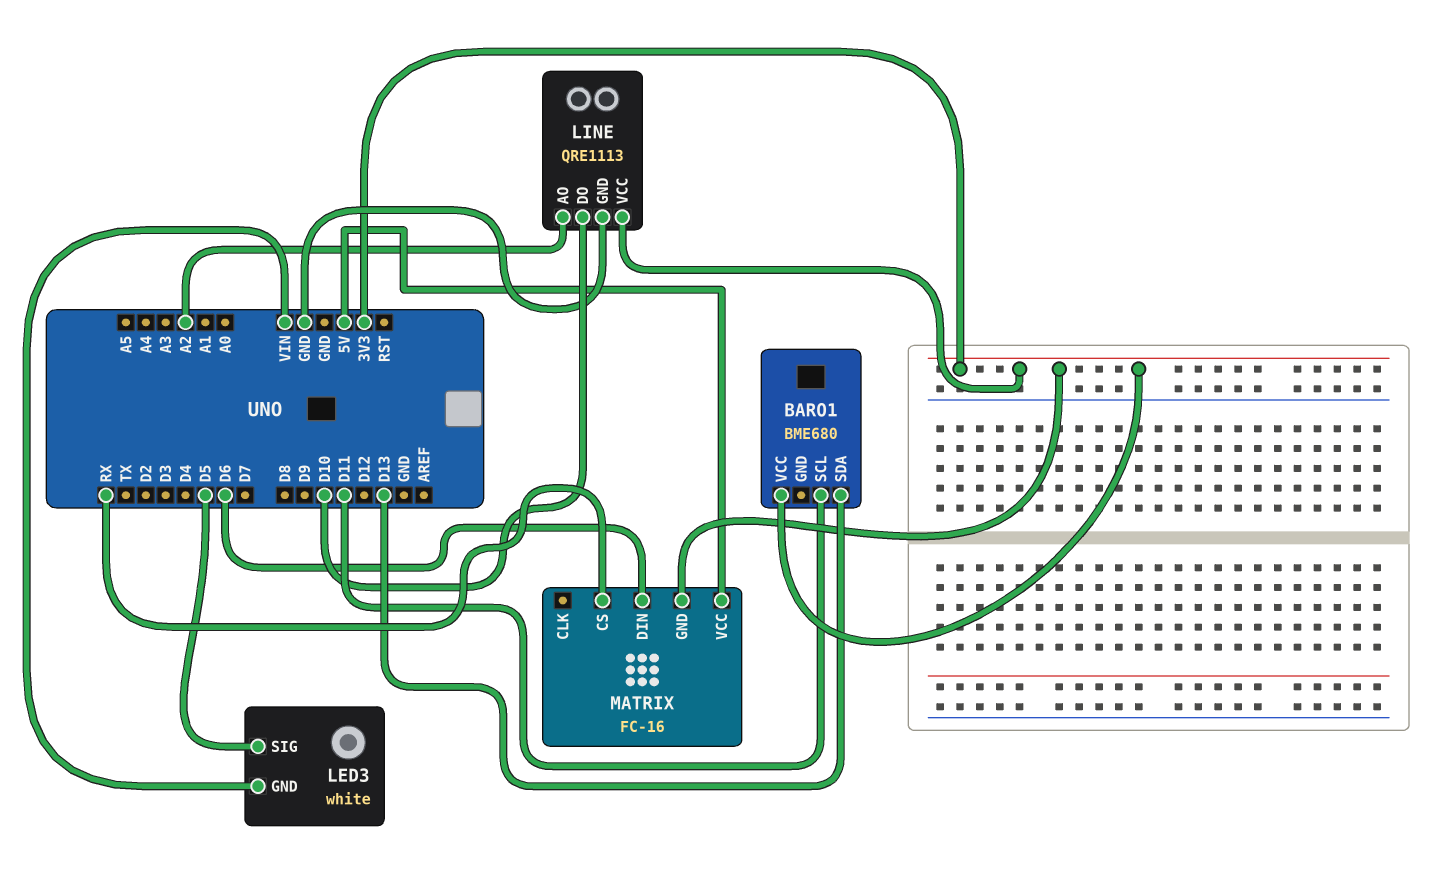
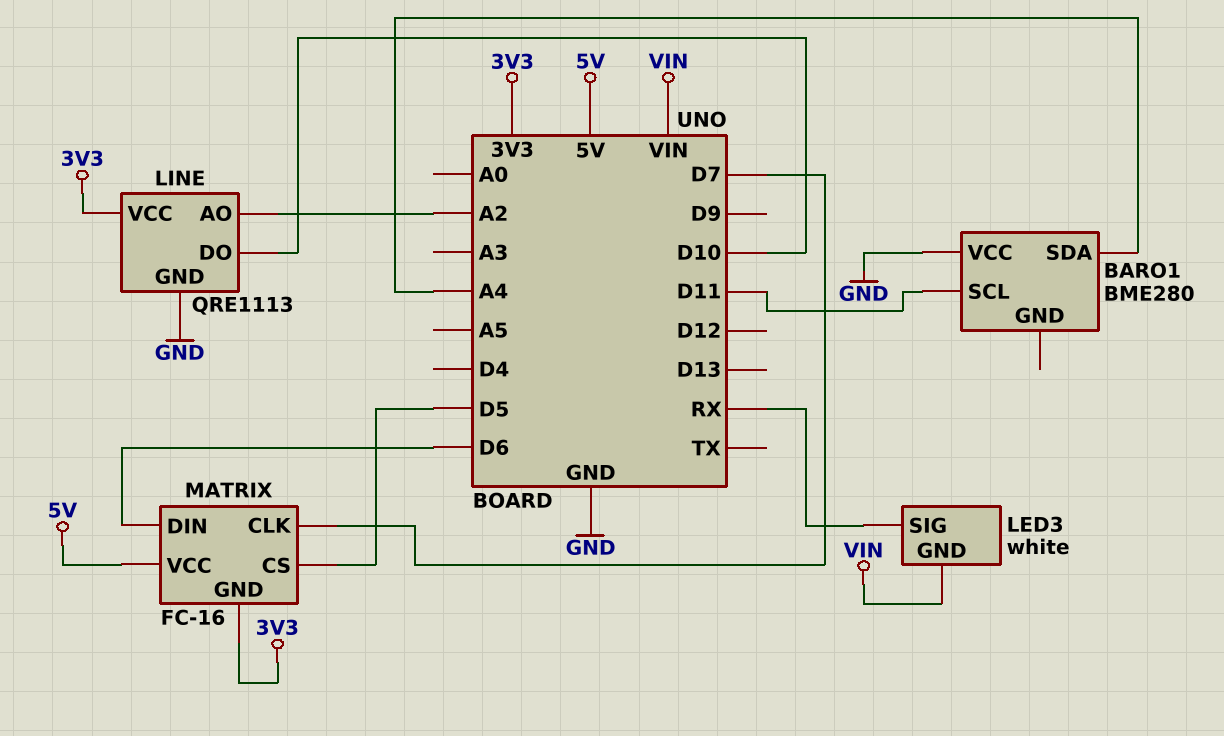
BARO1: BME680 -> BME280
BARO1 pin SDA: D13 -> A4
BARO1 pin VCC: 3V3 -> GND
LED3 pin SIG: D5 -> RX
MATRIX pin CLK: none -> D7
MATRIX pin CS: RX -> D5

